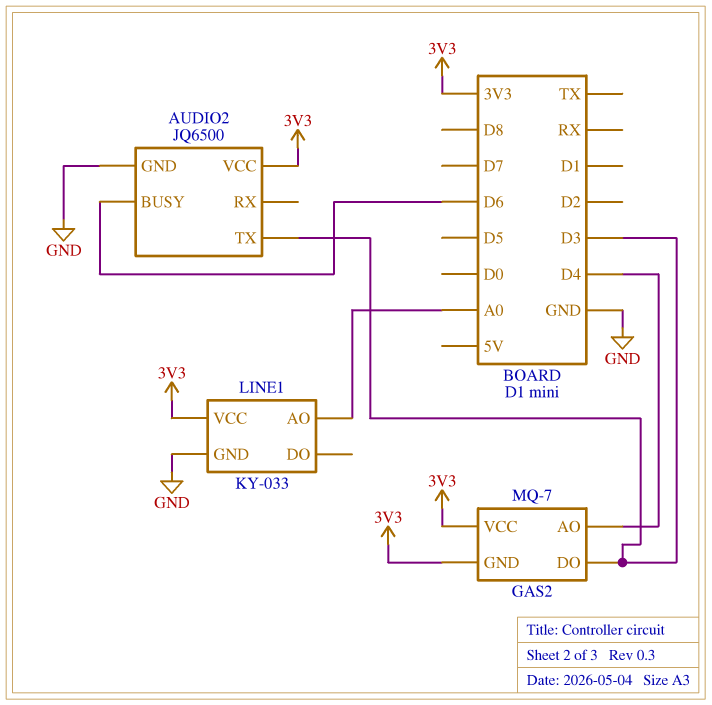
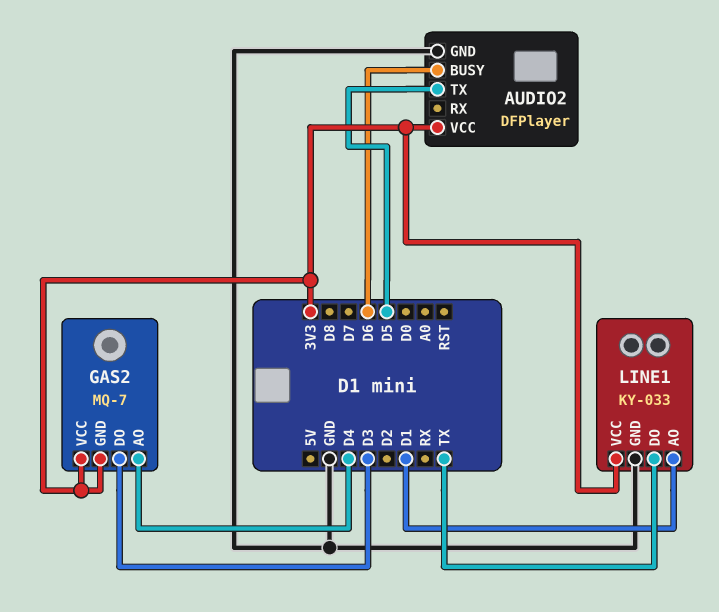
AUDIO2: JQ6500 -> DFPlayer
AUDIO2 pin TX: D3 -> D5
LINE1 pin AO: A0 -> D1
LINE1 pin DO: none -> TX

